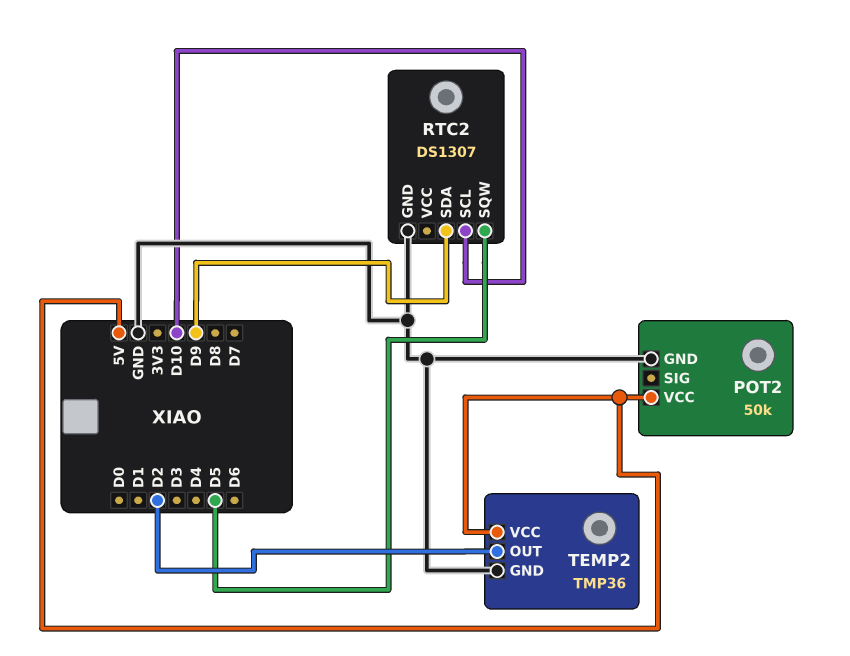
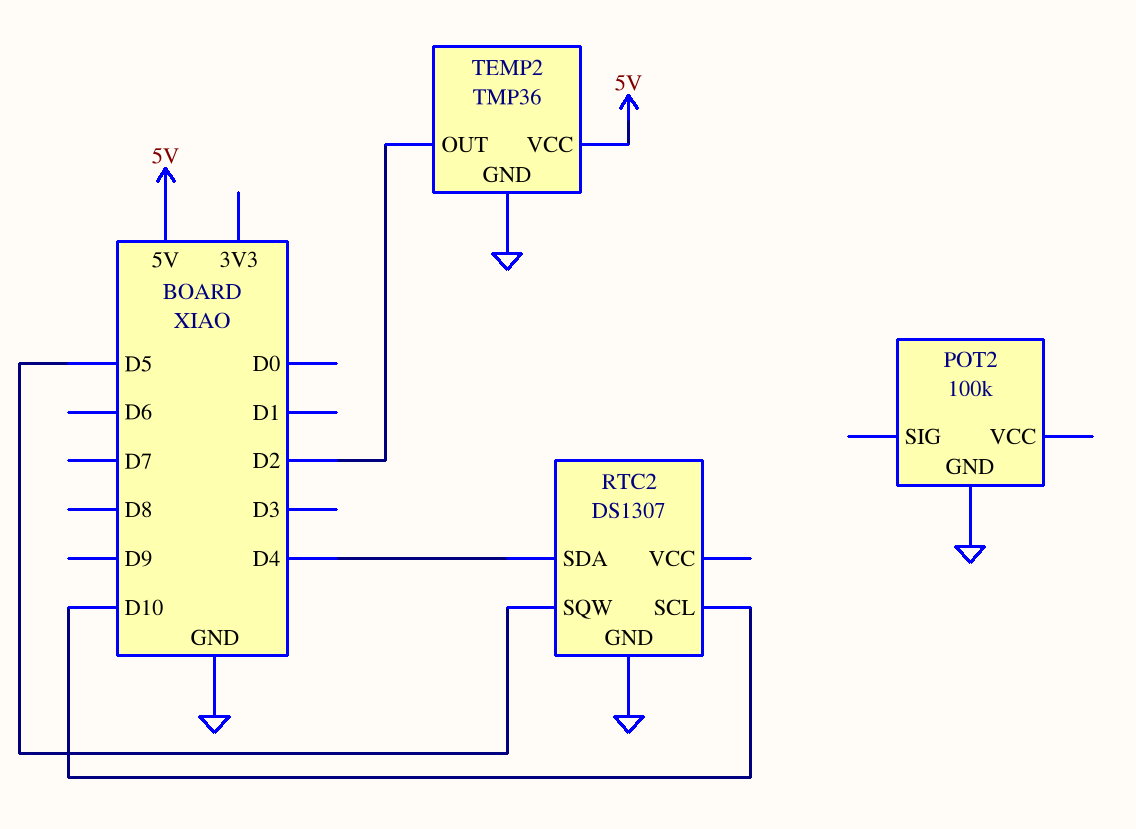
POT2: 50k -> 100k
POT2 pin VCC: 5V -> none
RTC2 pin SDA: D9 -> D4

